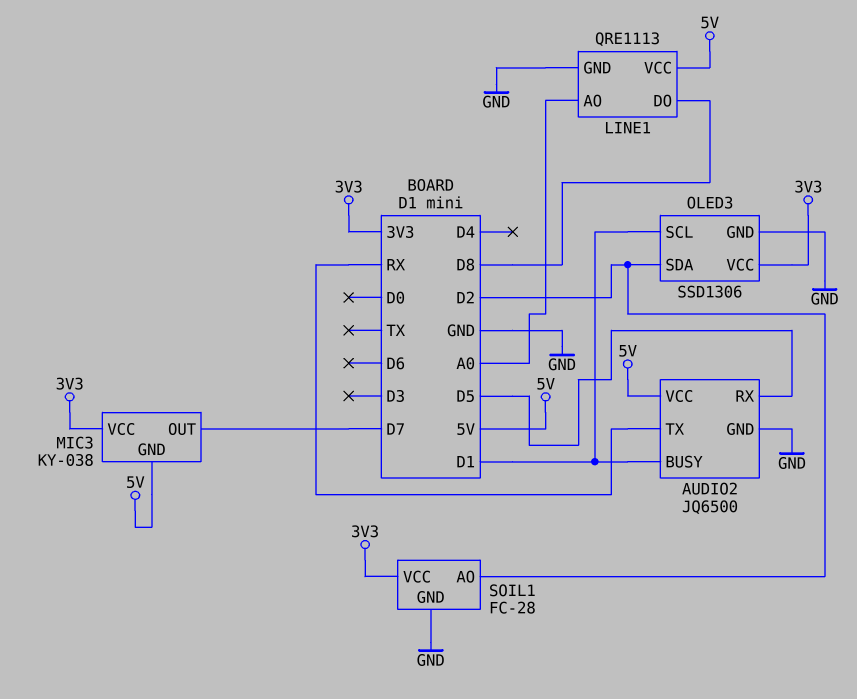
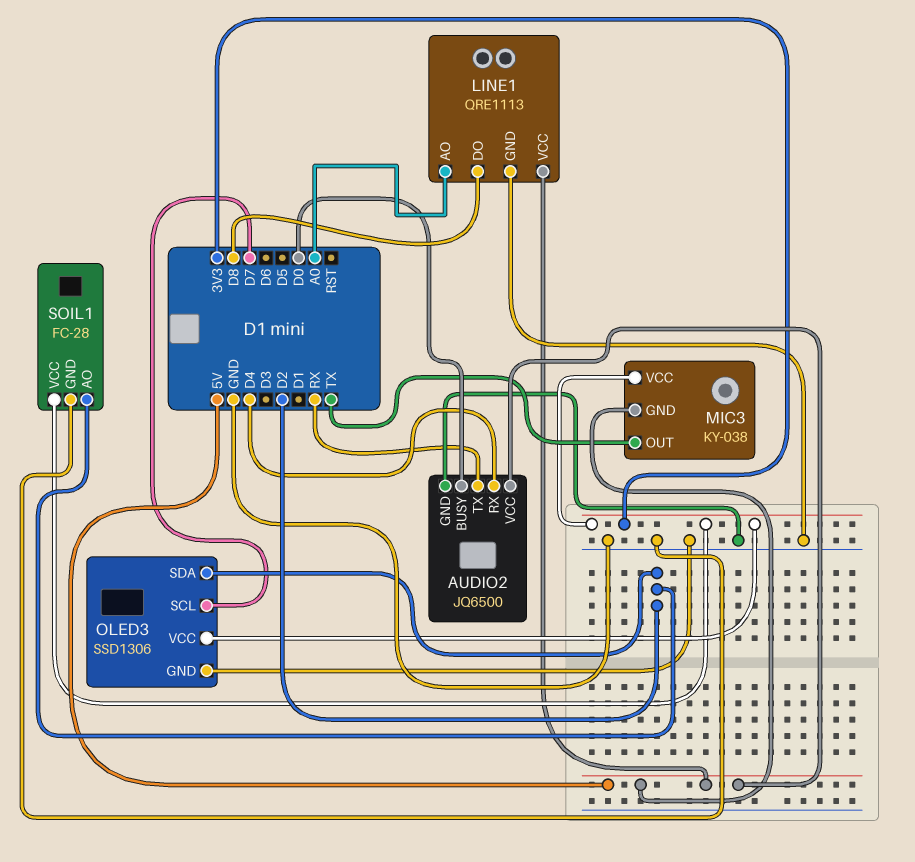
AUDIO2 pin BUSY: D1 -> D0
AUDIO2 pin RX: D5 -> D4
MIC3 pin OUT: D7 -> TX
OLED3 pin SCL: D1 -> D7

